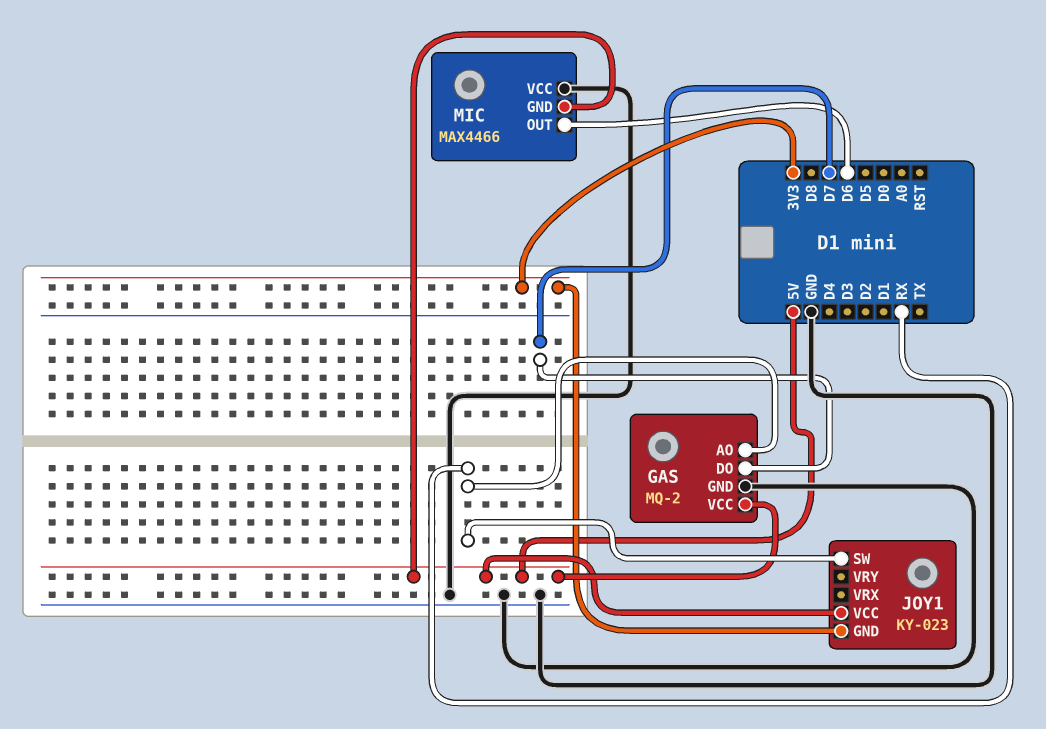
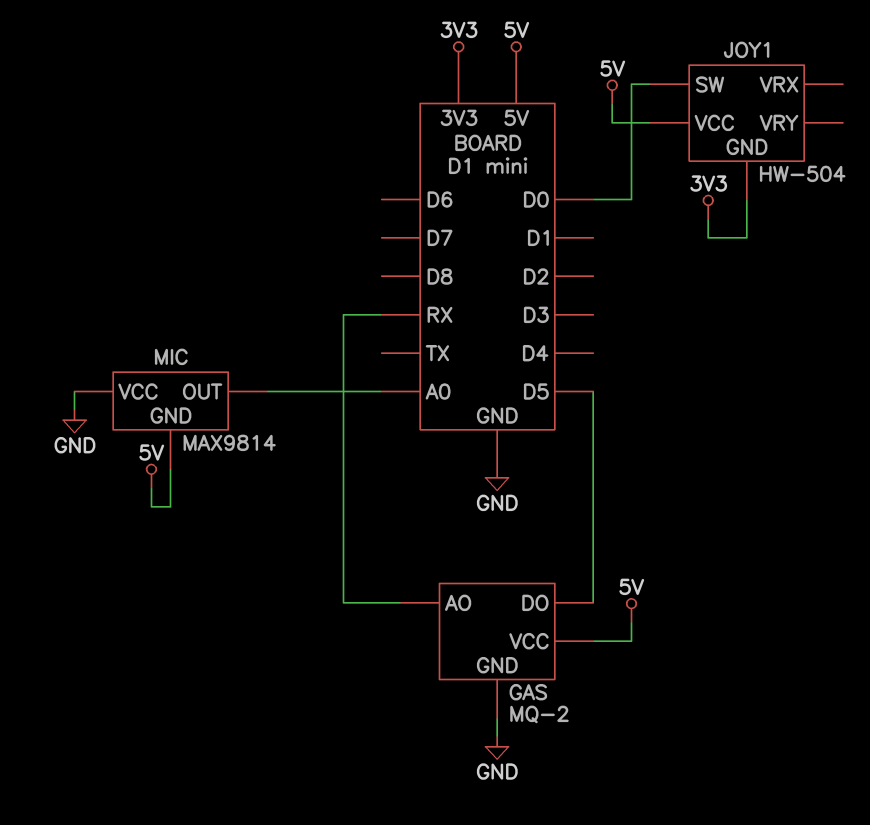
GAS pin DO: D7 -> D5
JOY1: KY-023 -> HW-504
JOY1 pin SW: RX -> D0
MIC: MAX4466 -> MAX9814
MIC pin OUT: D6 -> A0

